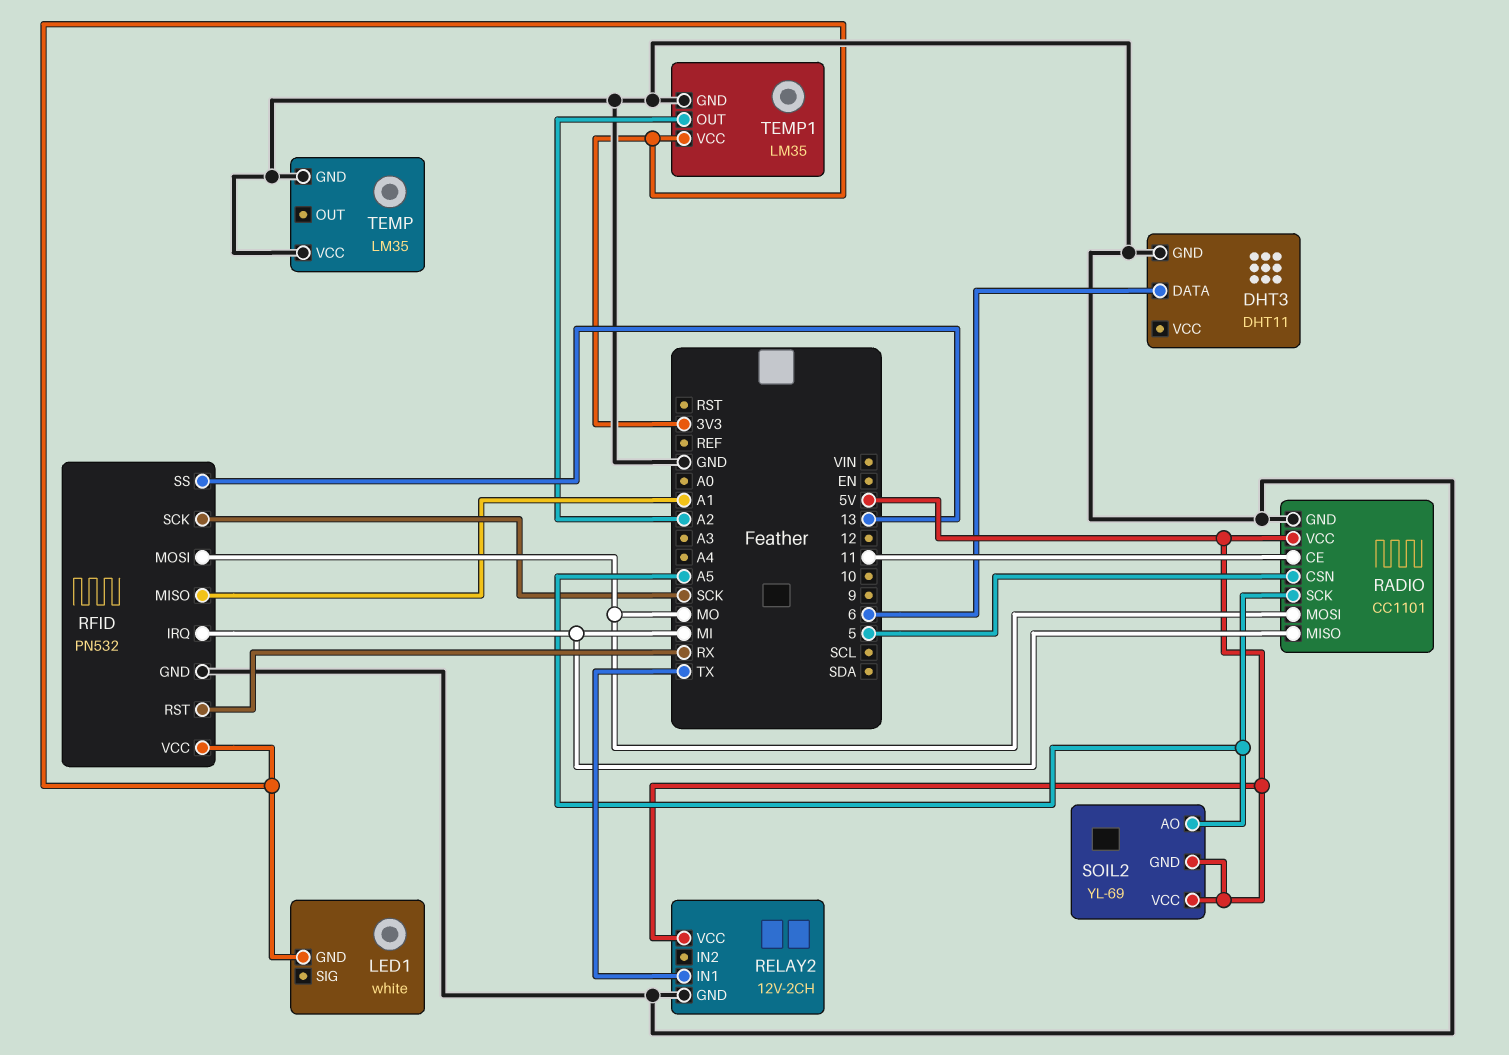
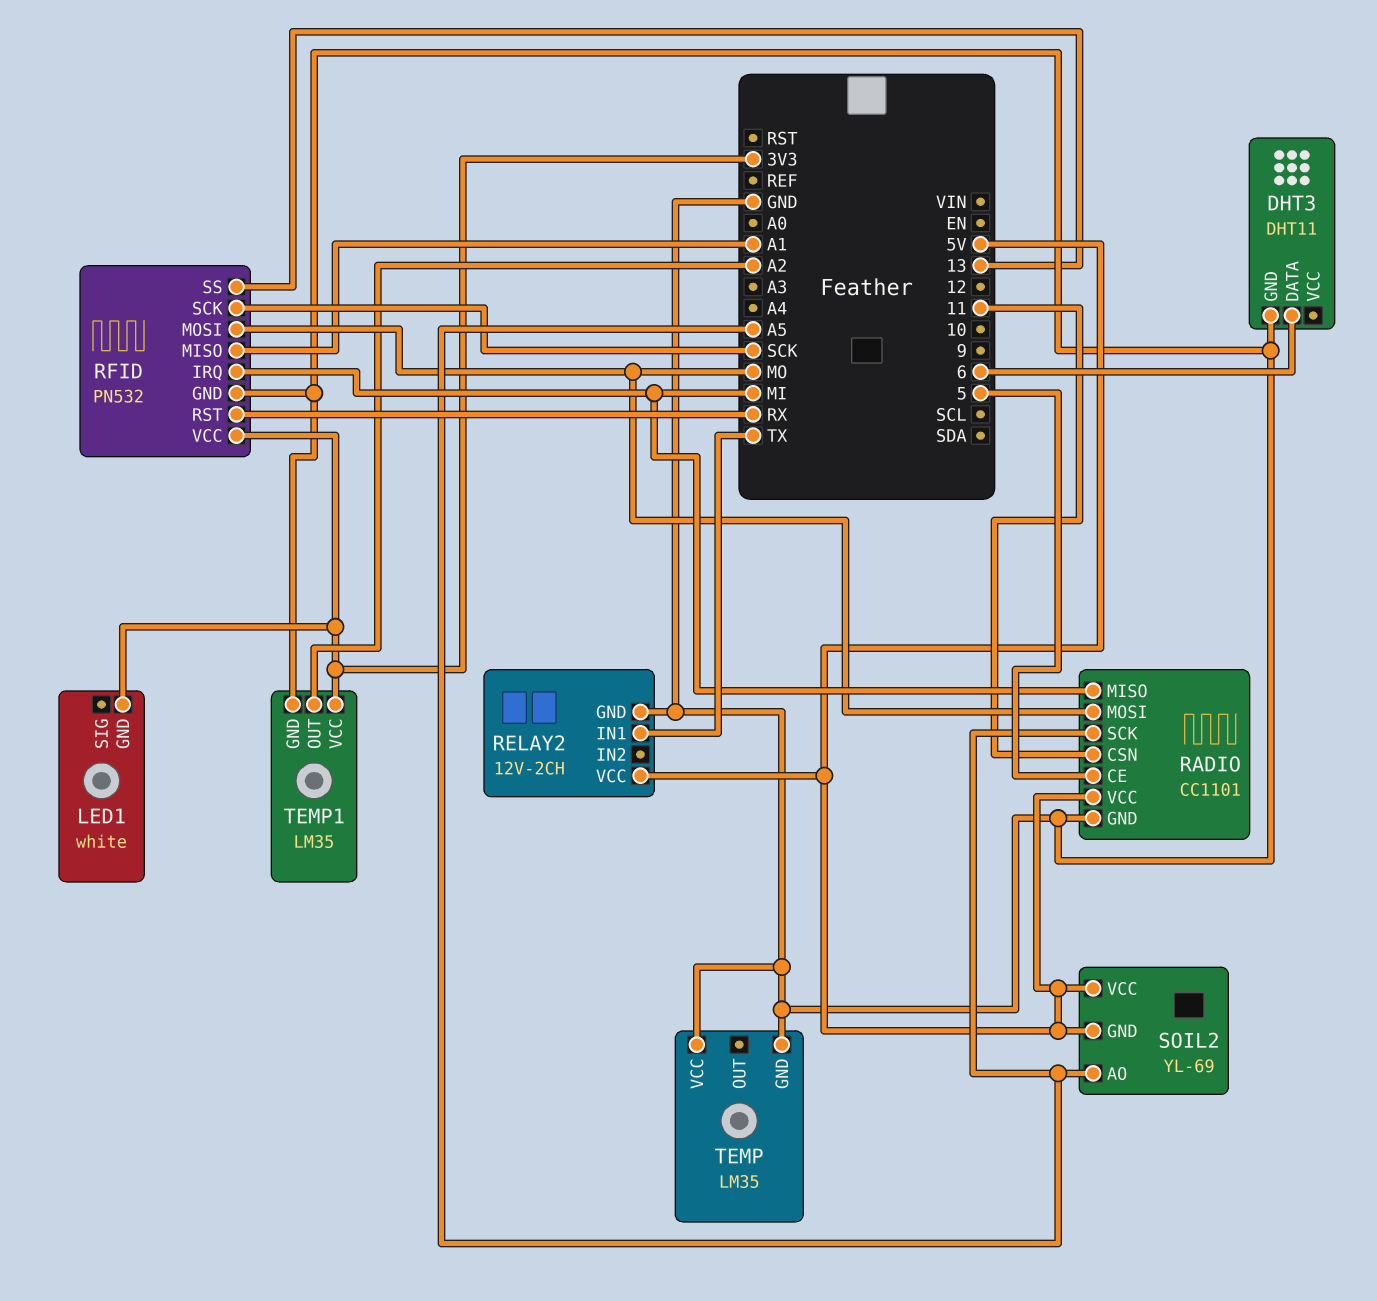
RADIO pin CE: 11 -> 5
RADIO pin CSN: 5 -> 11

